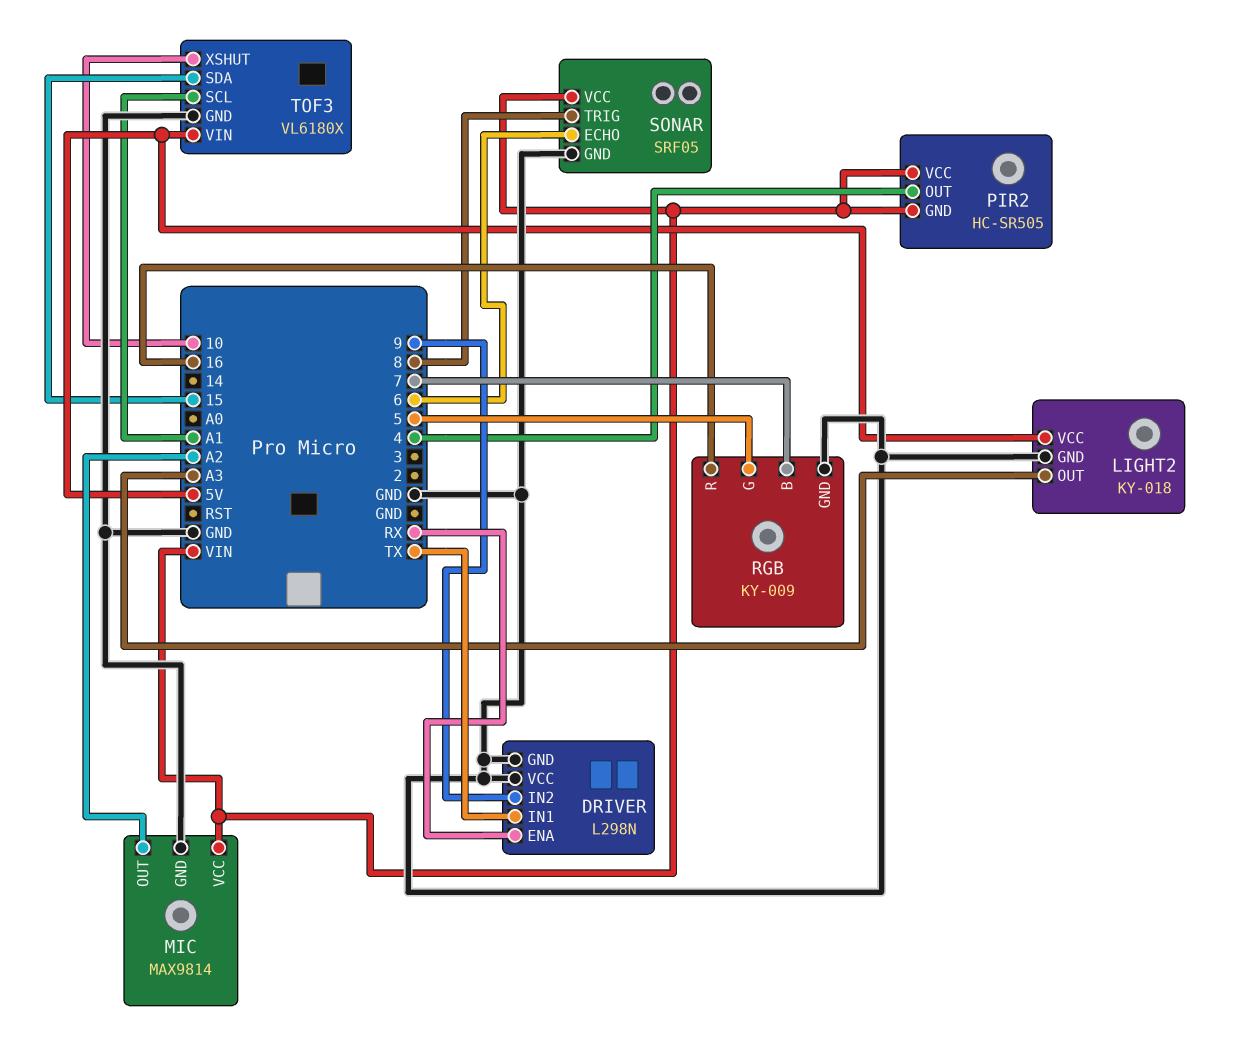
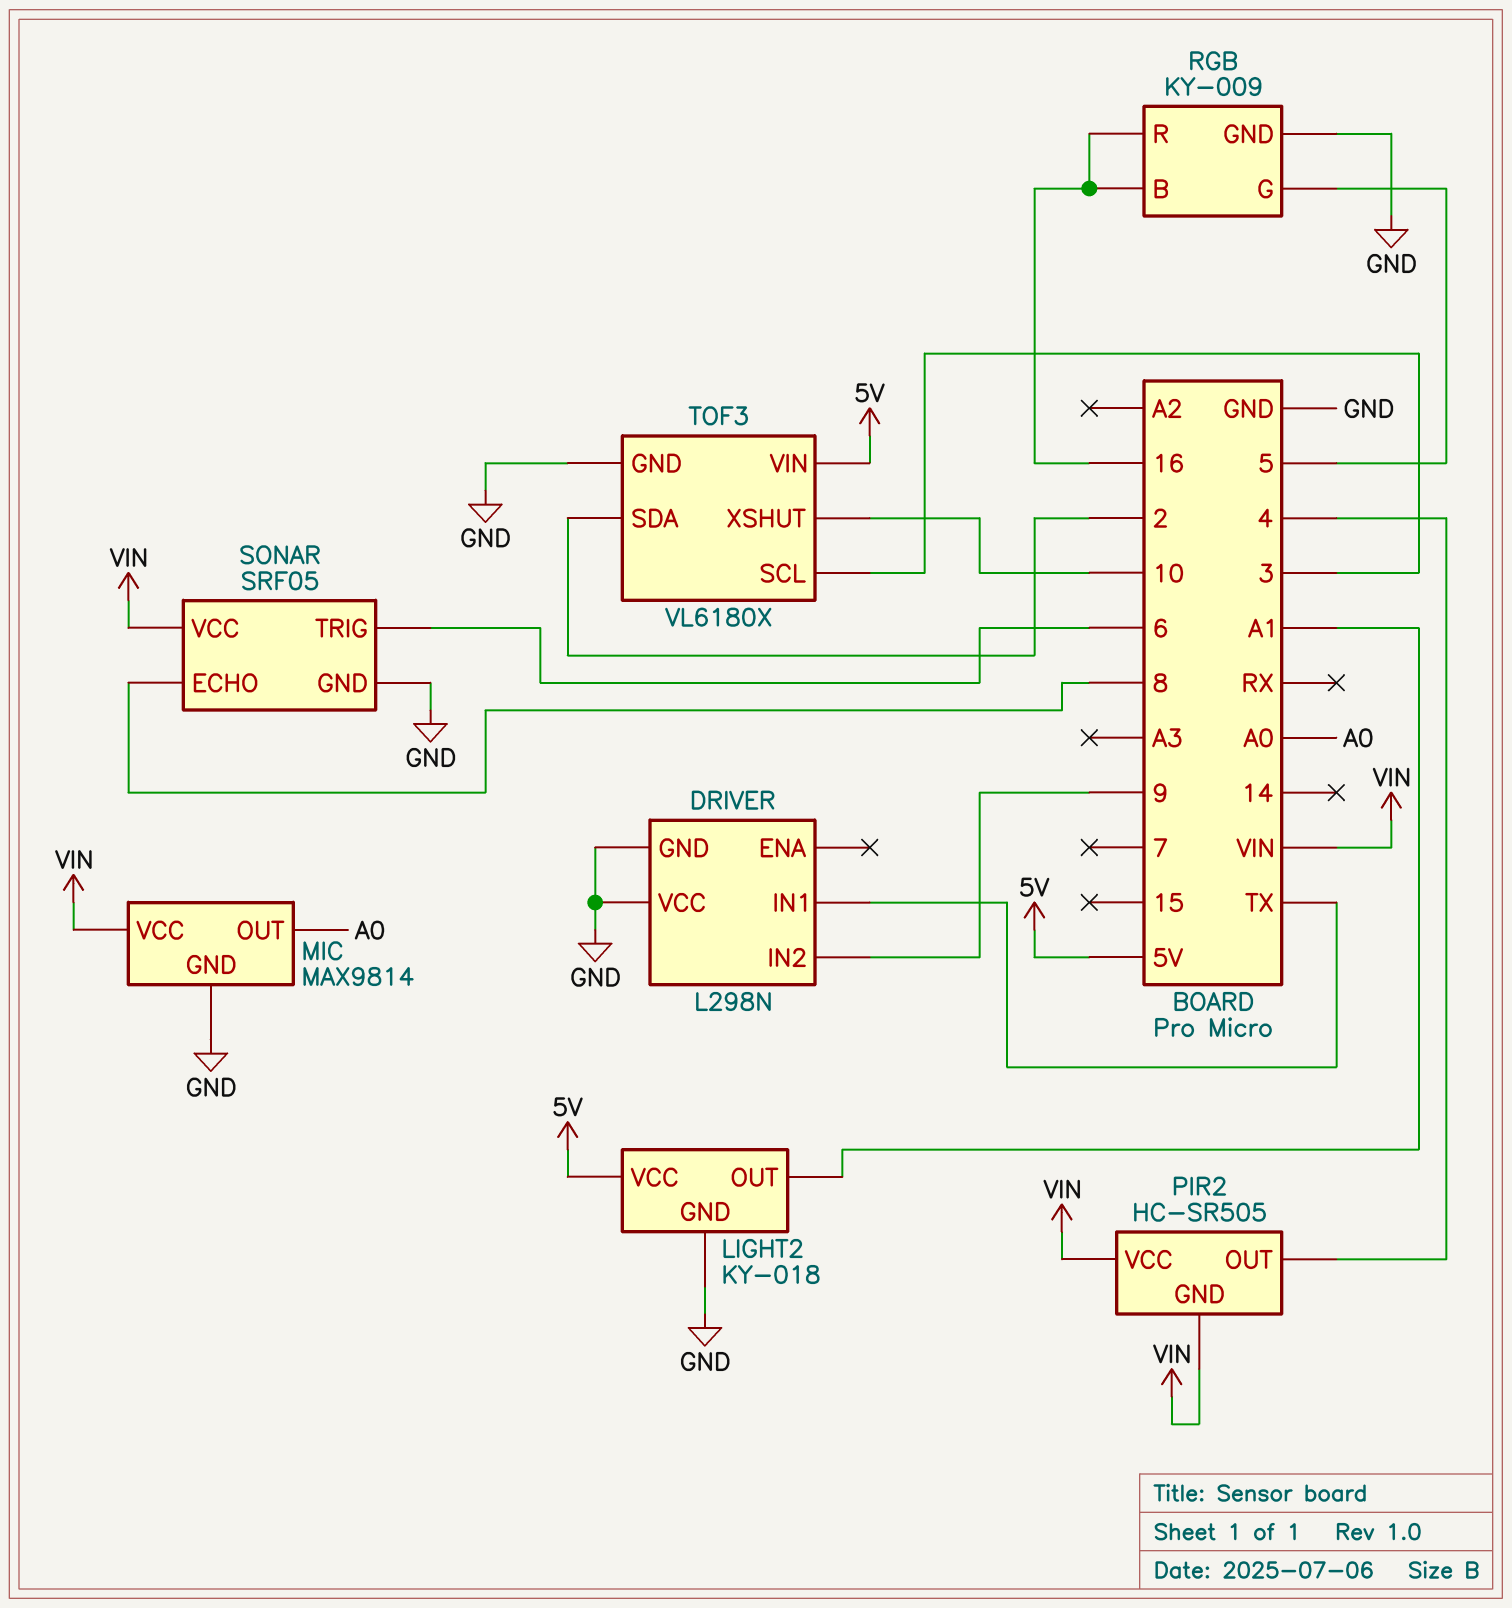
DRIVER pin ENA: RX -> none
LIGHT2 pin OUT: A3 -> A1
MIC pin OUT: A2 -> A0
RGB pin B: 7 -> 16
SONAR pin ECHO: 6 -> 8
SONAR pin TRIG: 8 -> 6
TOF3 pin SCL: A1 -> 3
TOF3 pin SDA: 15 -> 2

